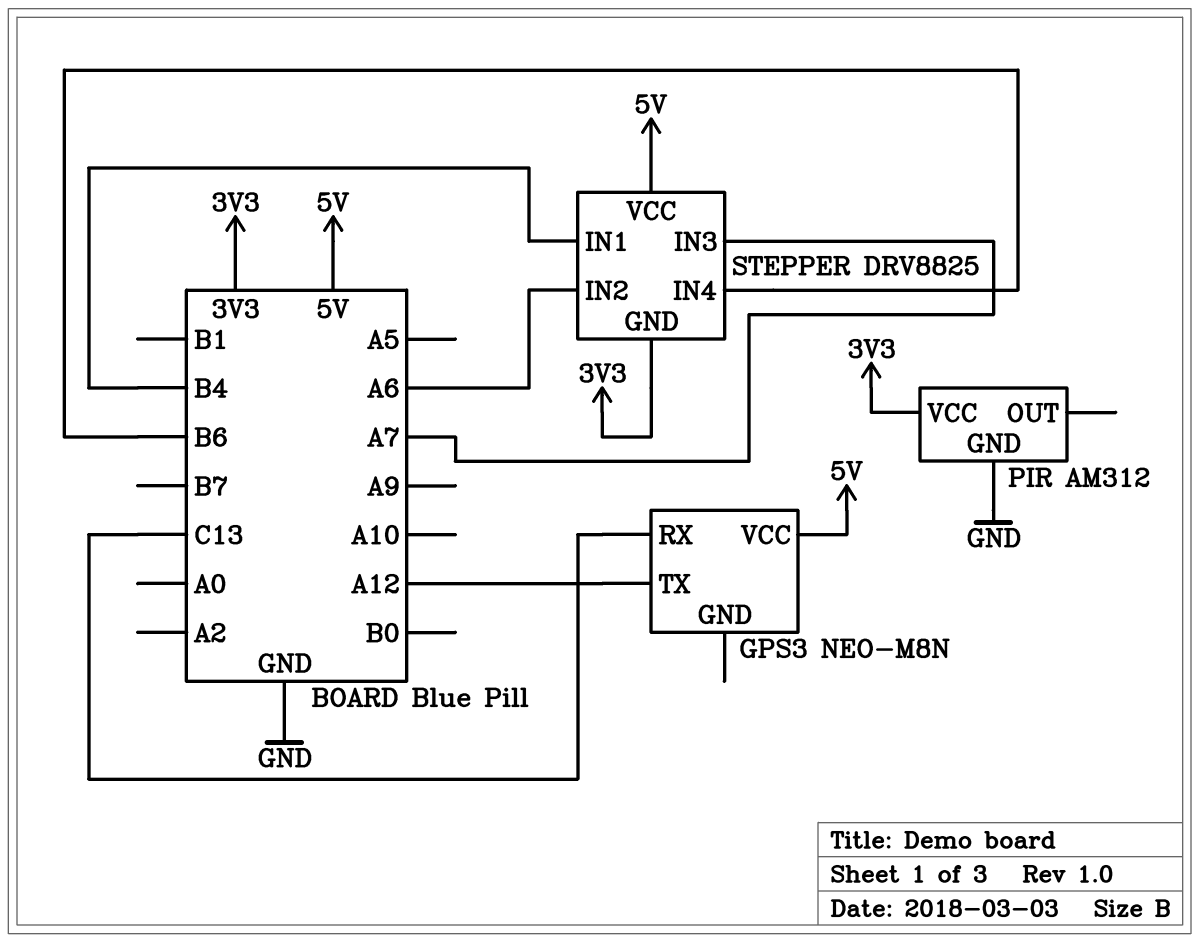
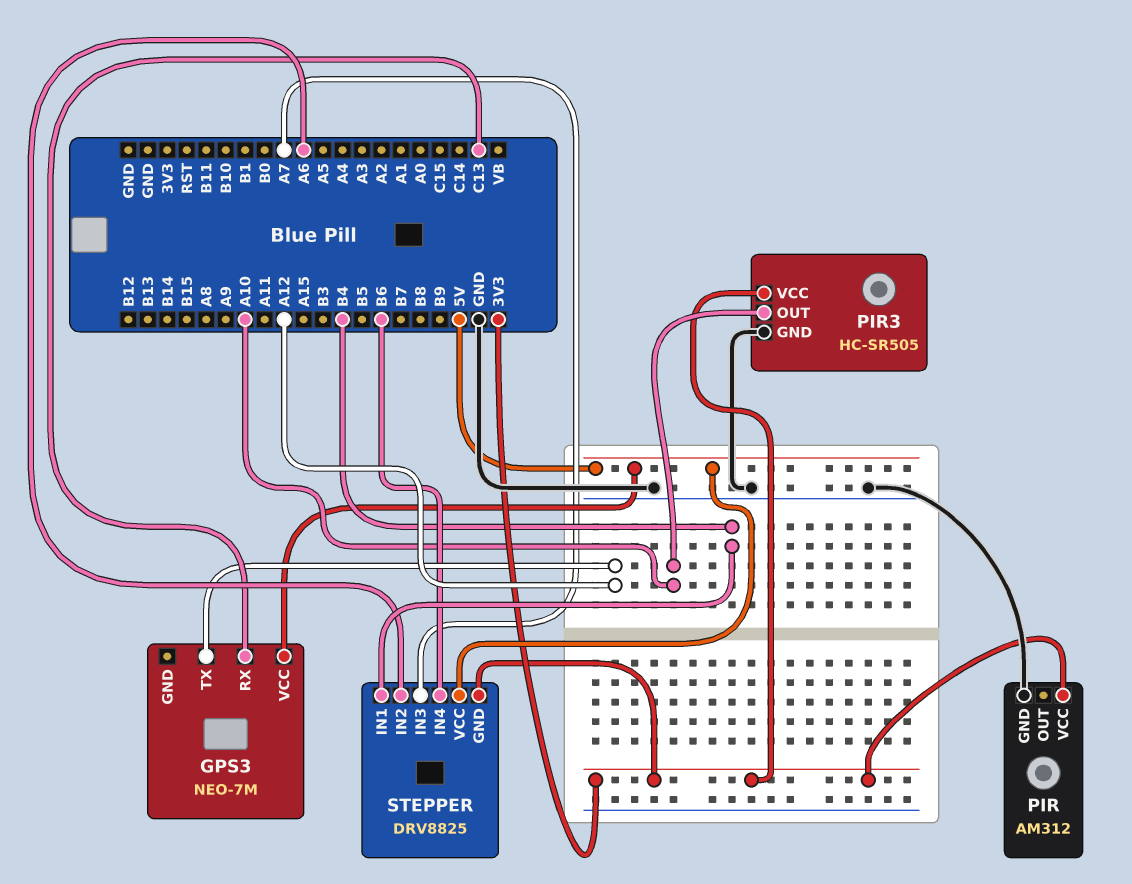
GPS3: NEO-M8N -> NEO-7M
PIR3: none -> HC-SR505
PIR3 pin GND: none -> GND
PIR3 pin OUT: none -> A10
PIR3 pin VCC: none -> 3V3

